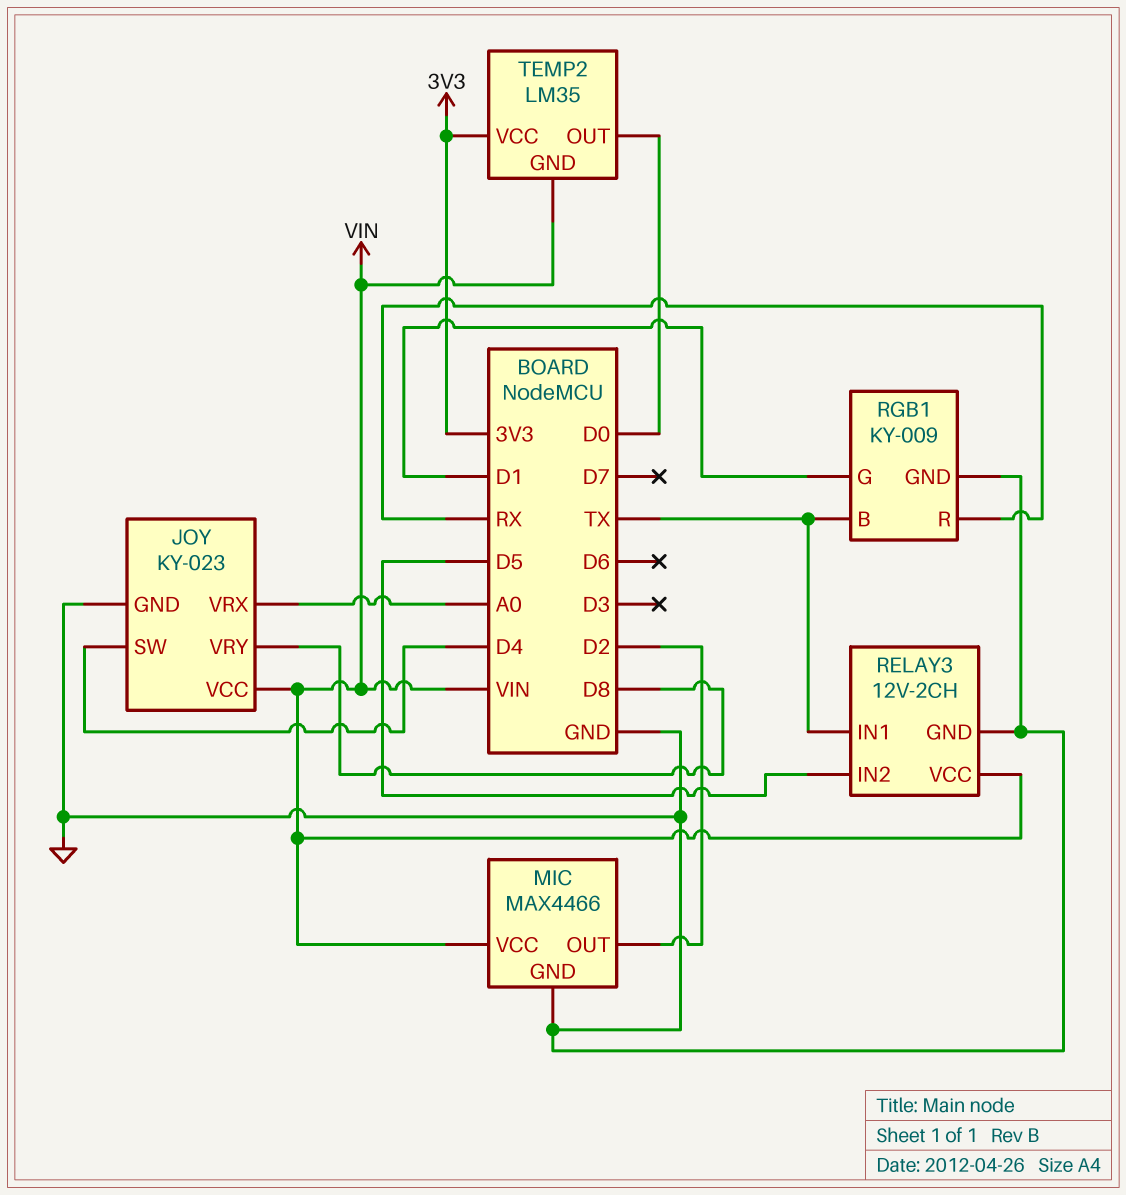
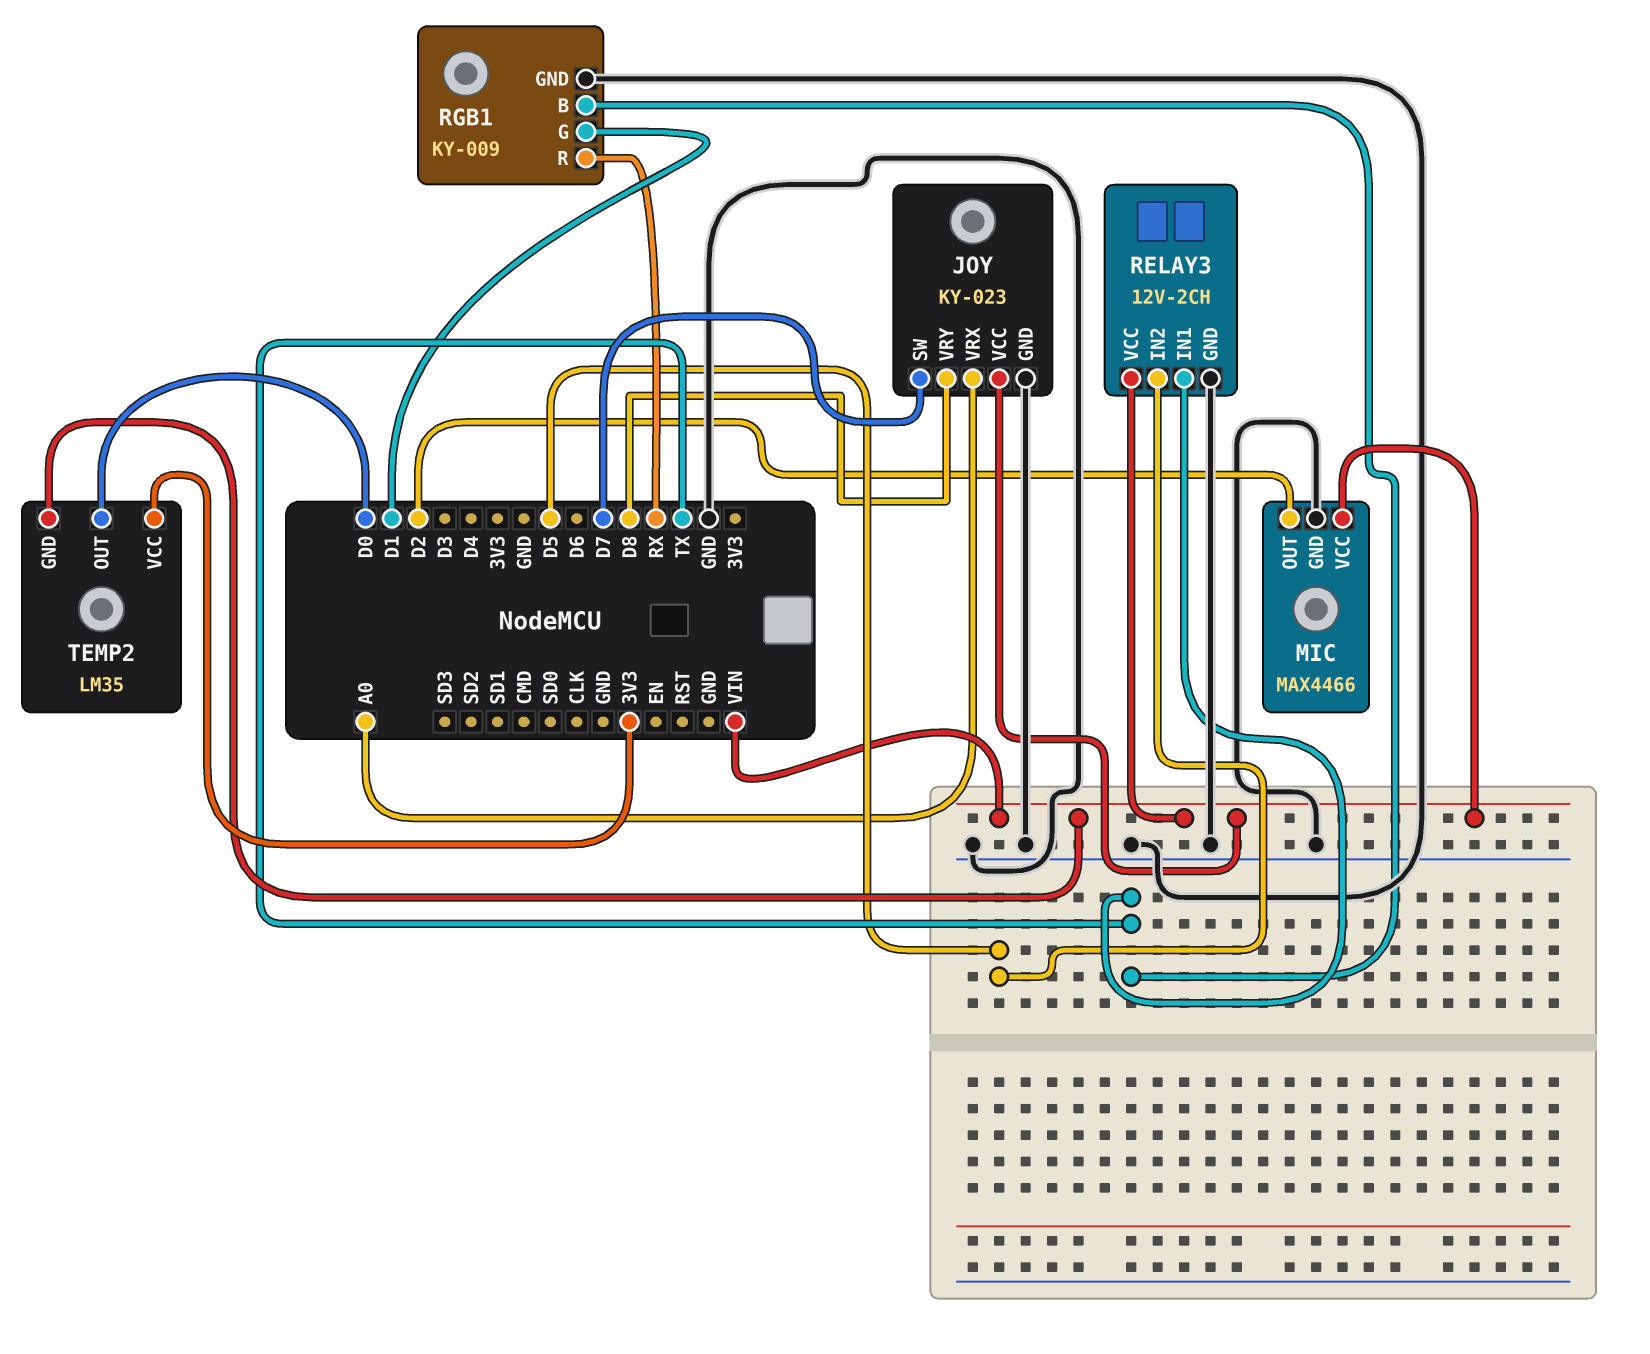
JOY pin SW: D4 -> D7

